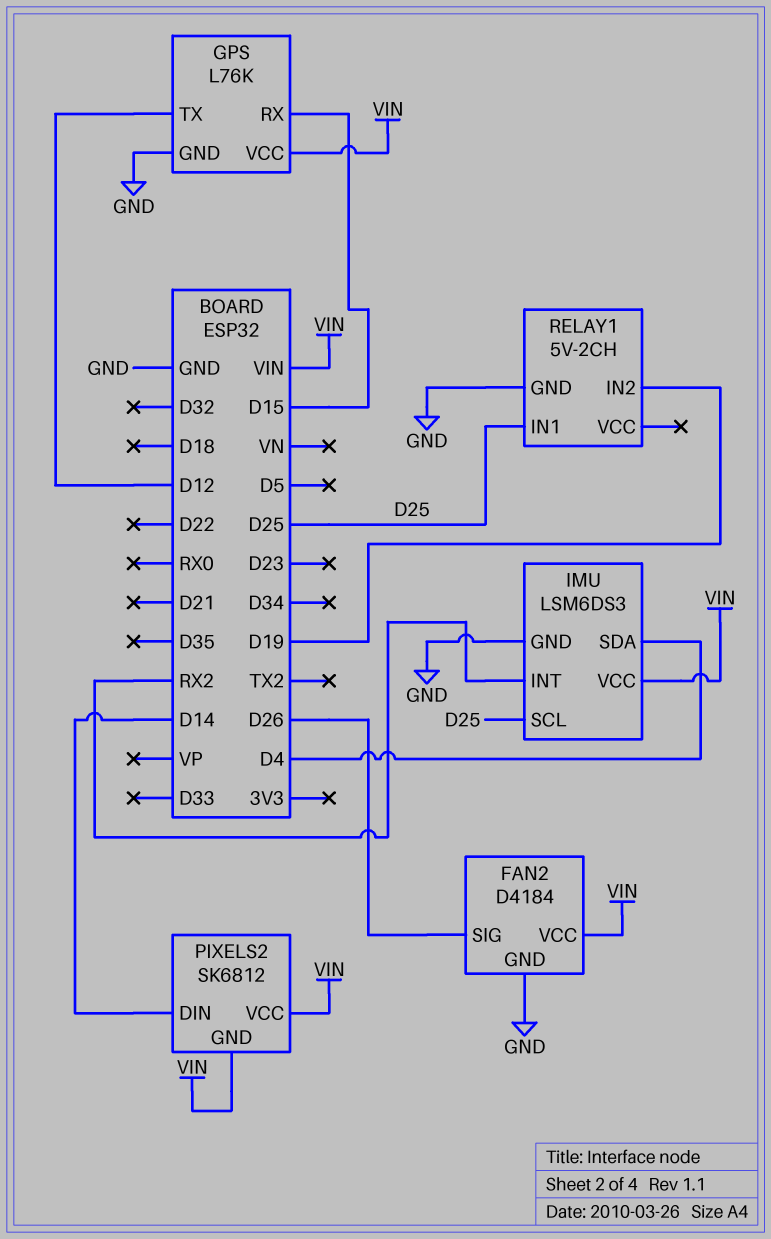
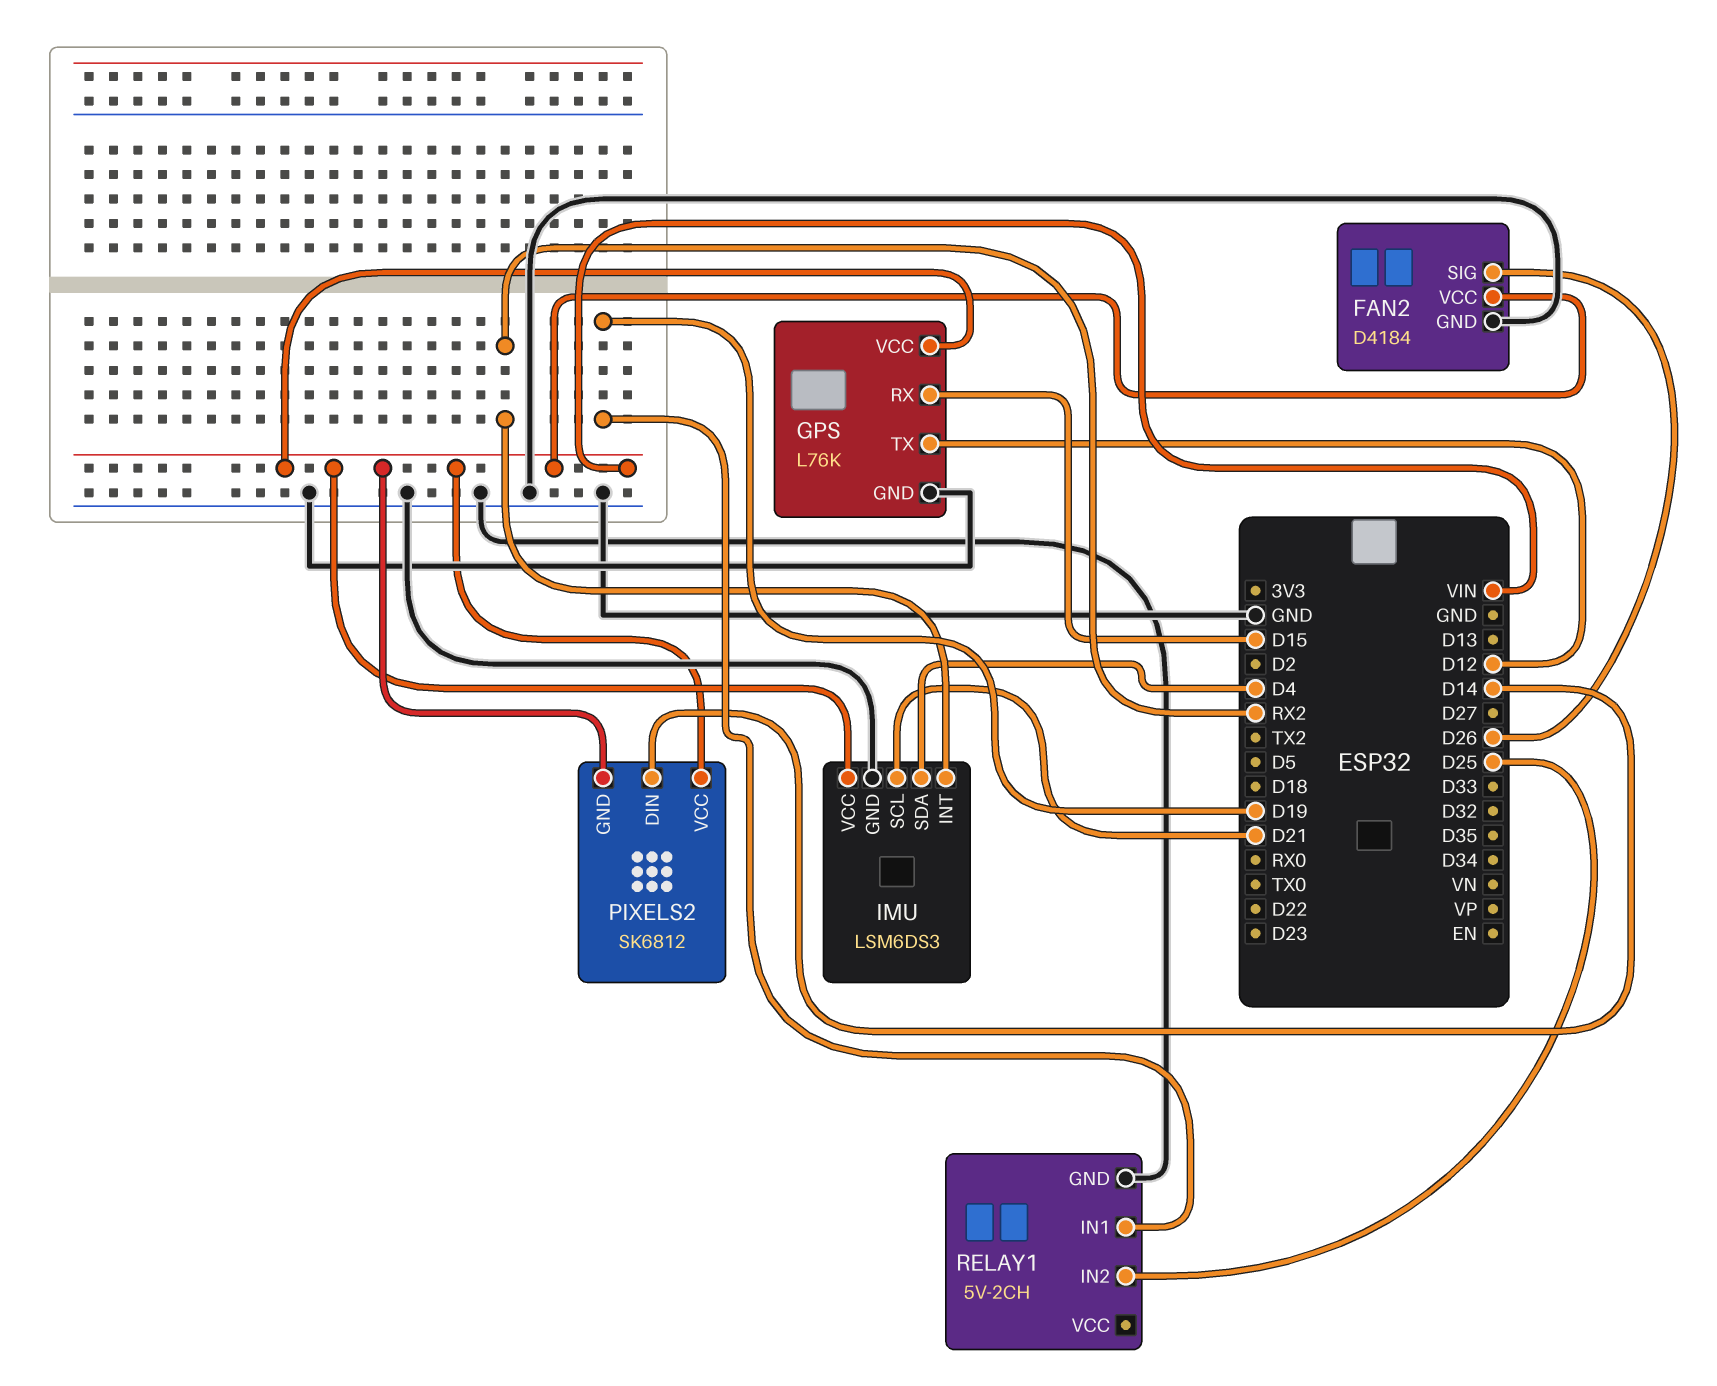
IMU pin SCL: D25 -> D21
RELAY1 pin IN1: D25 -> D19
RELAY1 pin IN2: D19 -> D25

